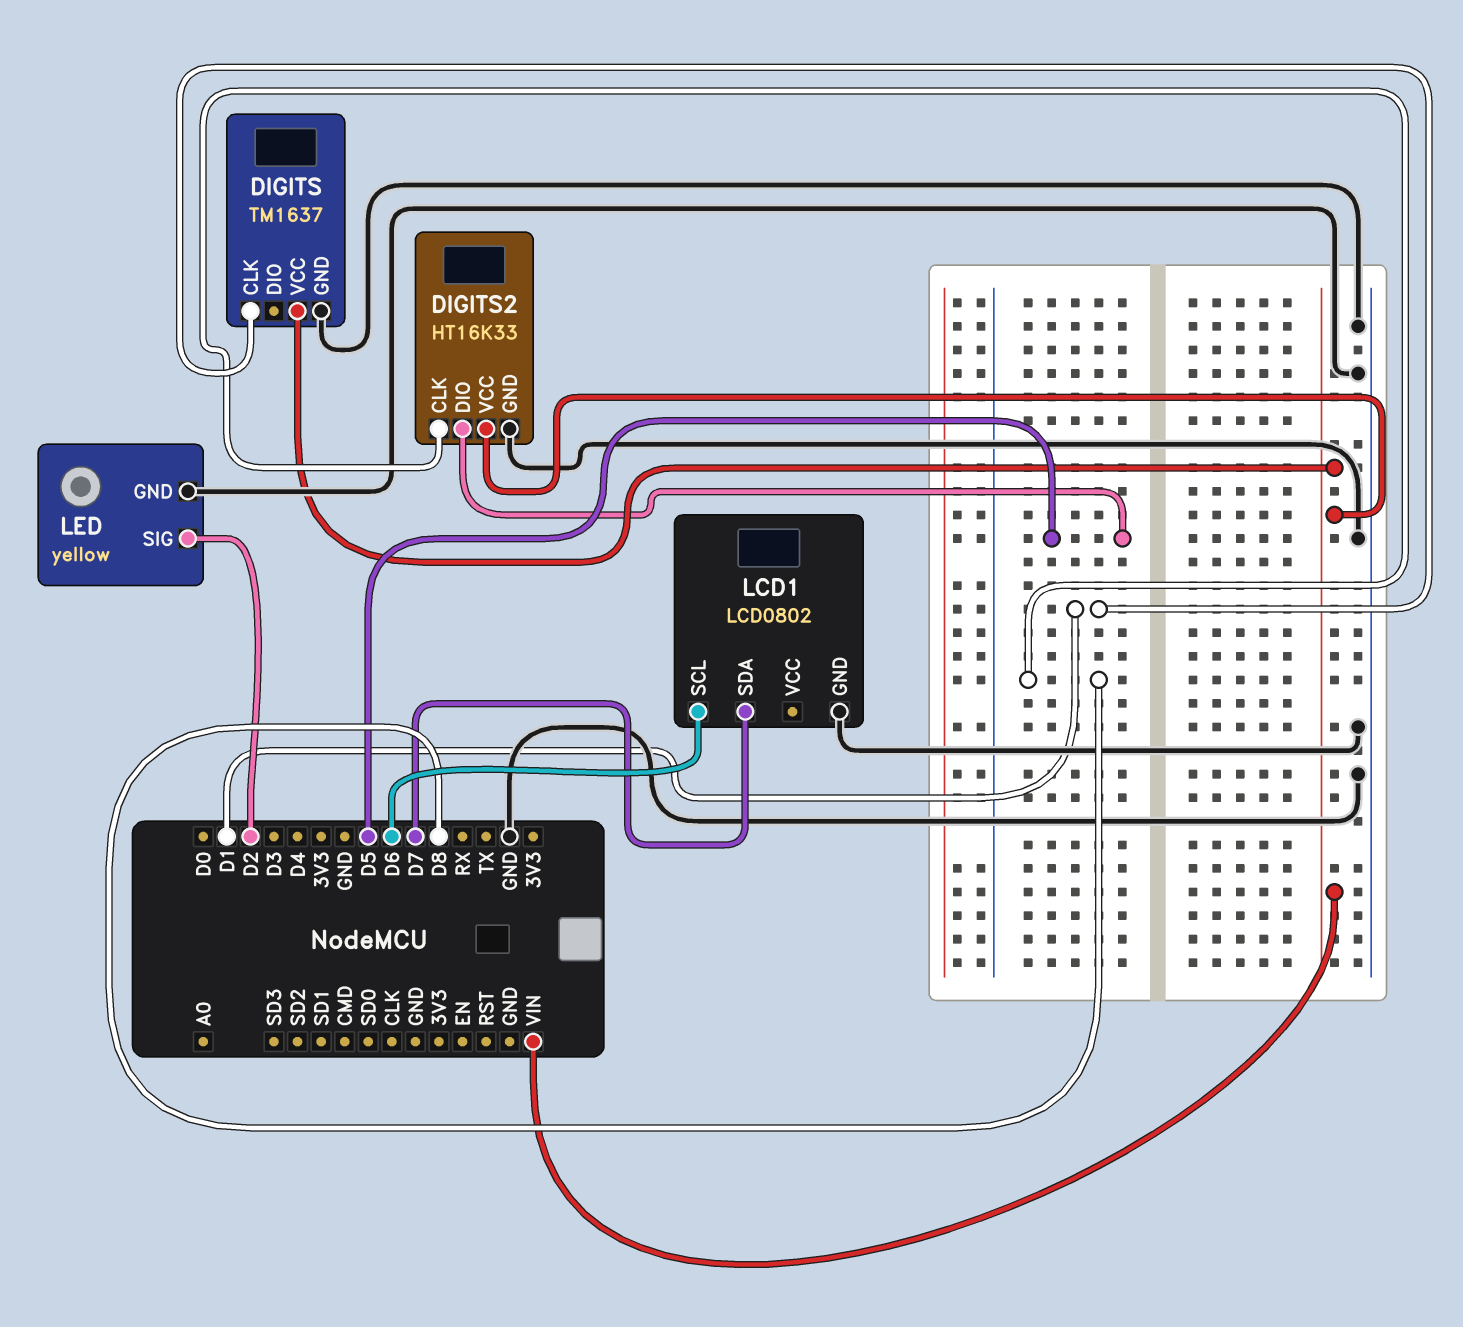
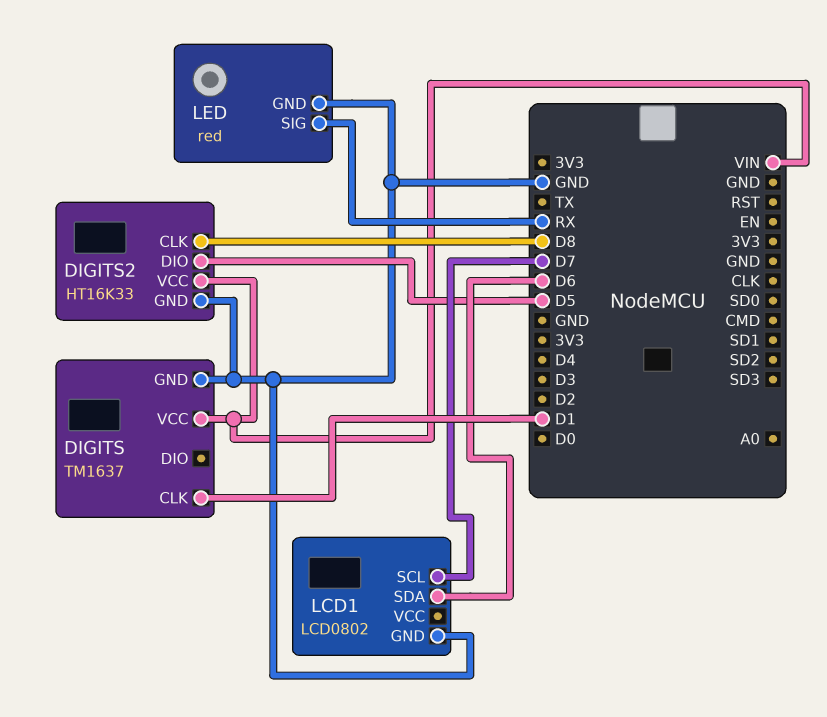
LCD1 pin SCL: D6 -> D7
LCD1 pin SDA: D7 -> D6
LED: yellow -> red
LED pin SIG: D2 -> RX

